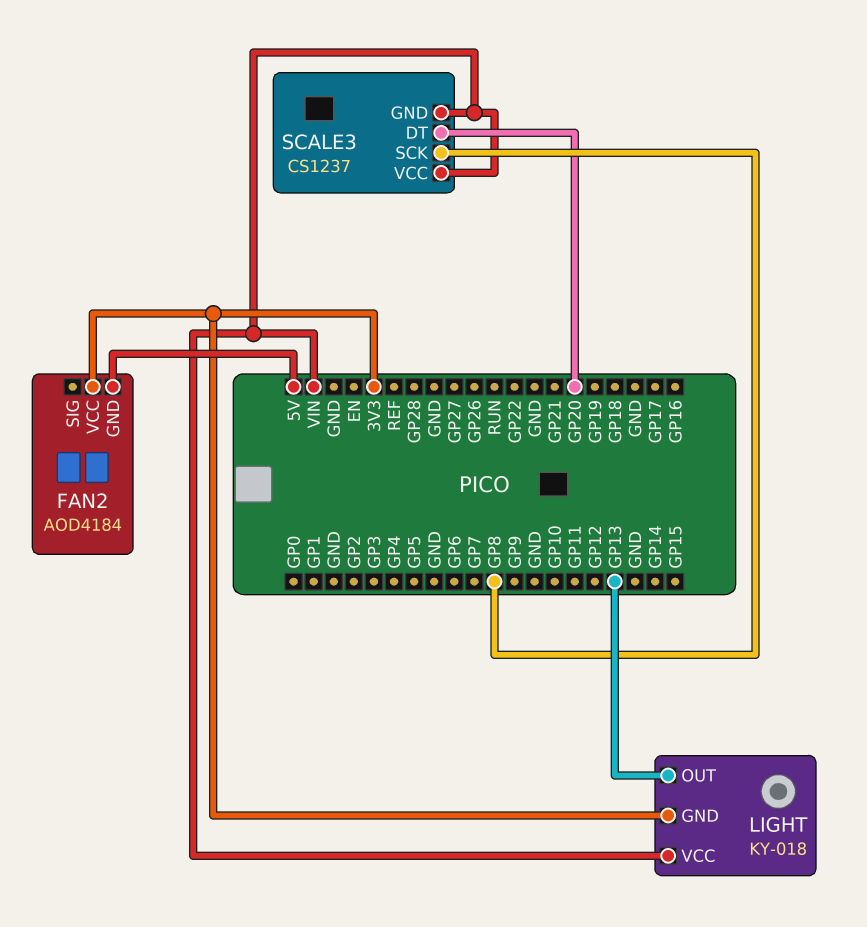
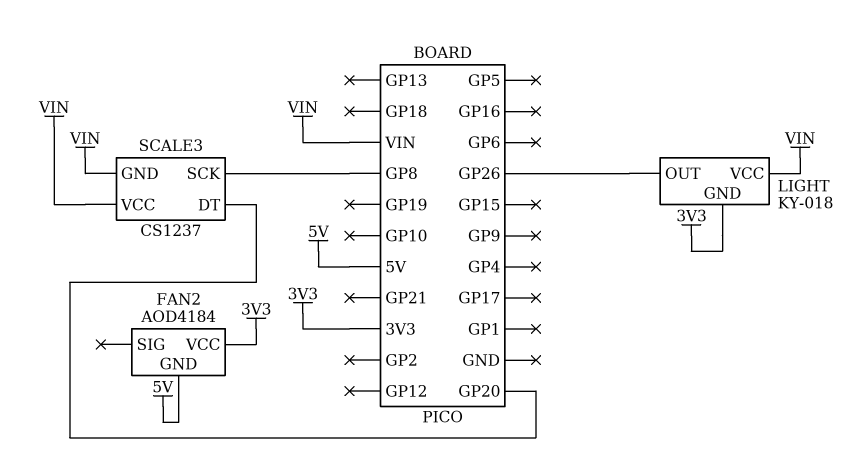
LIGHT pin OUT: GP13 -> GP26

